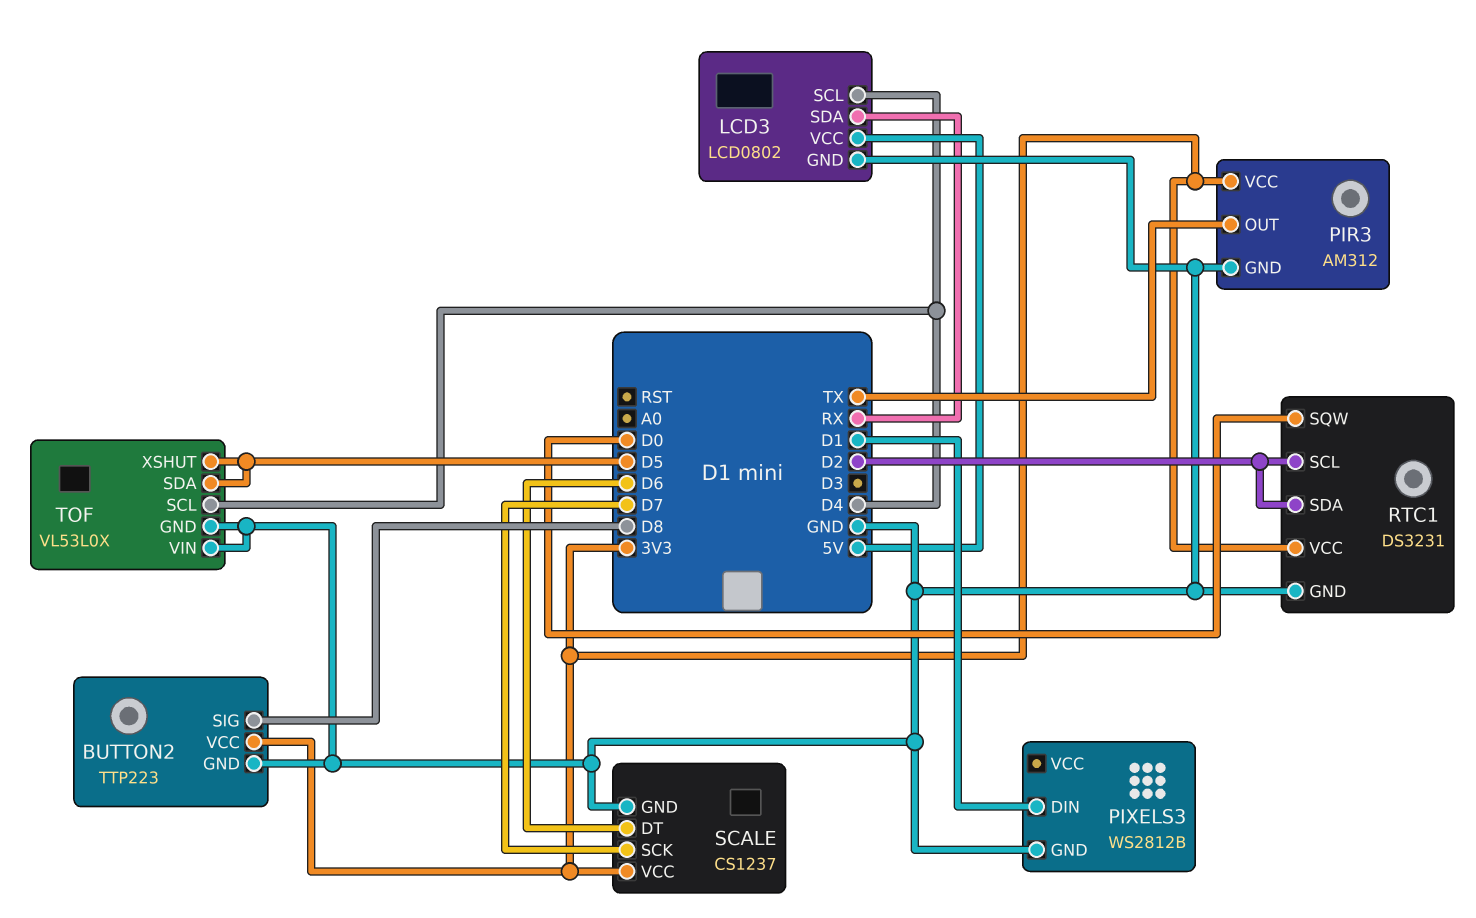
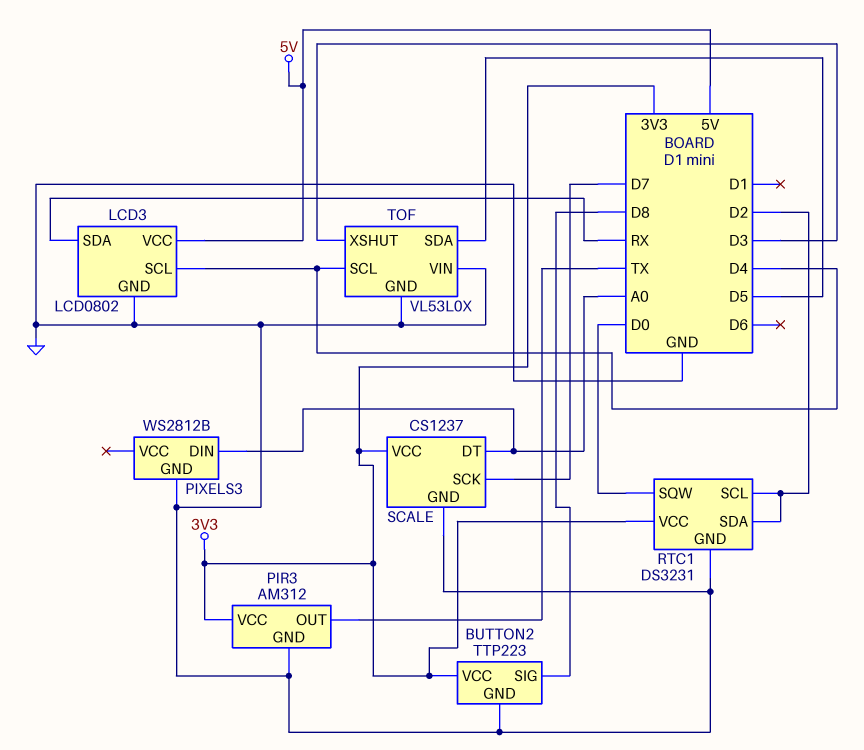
PIXELS3 pin DIN: D1 -> A0
SCALE pin DT: D6 -> A0
TOF pin XSHUT: D5 -> D3

